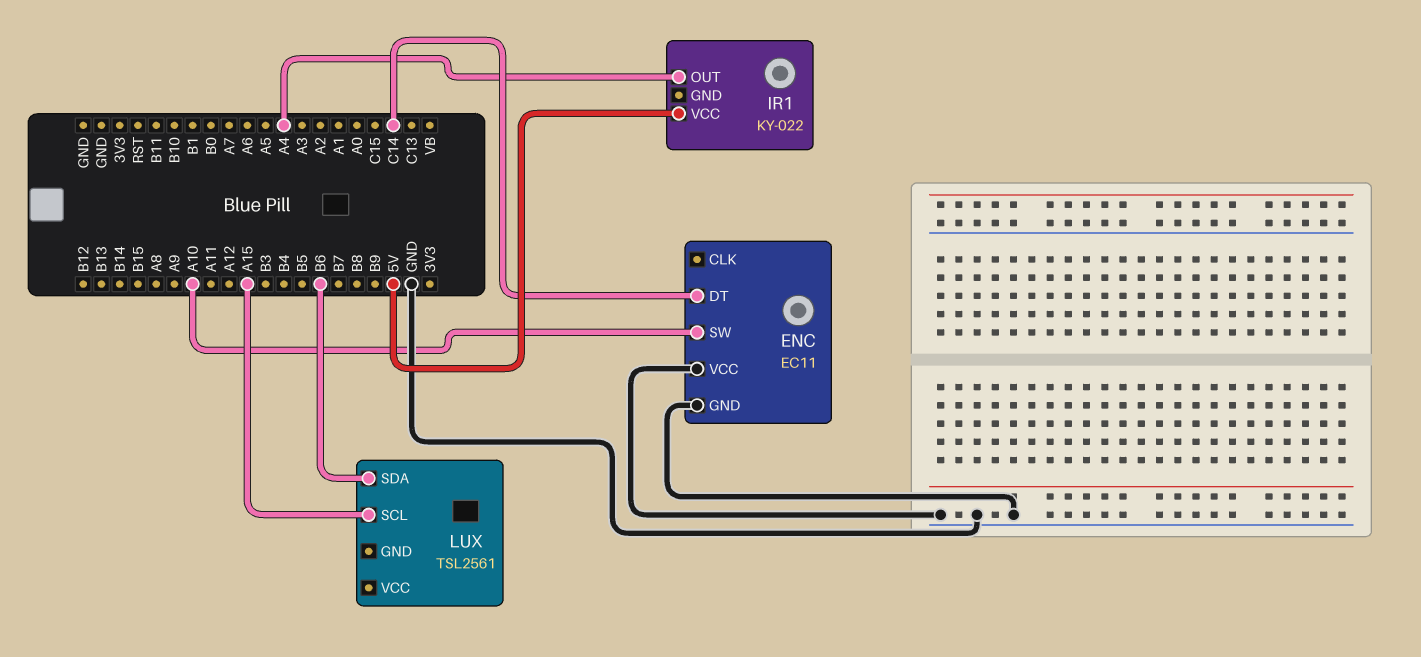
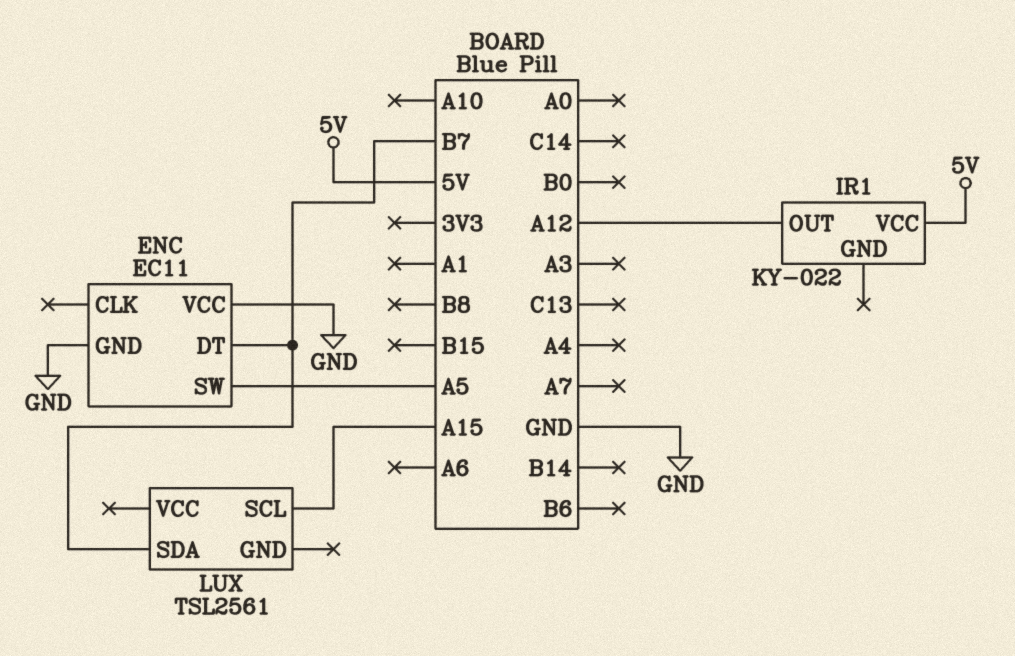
ENC pin DT: C14 -> B7
ENC pin SW: A10 -> A5
IR1 pin OUT: A4 -> A12
LUX pin SDA: B6 -> B7

